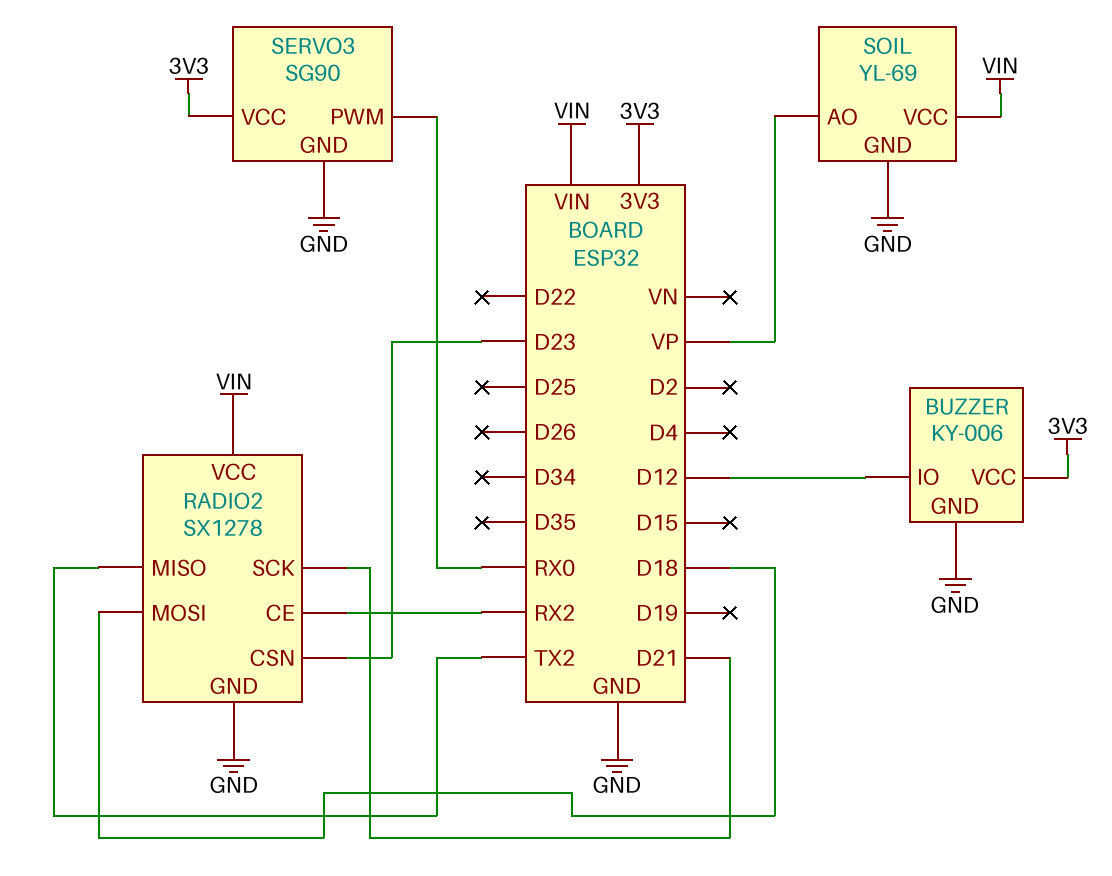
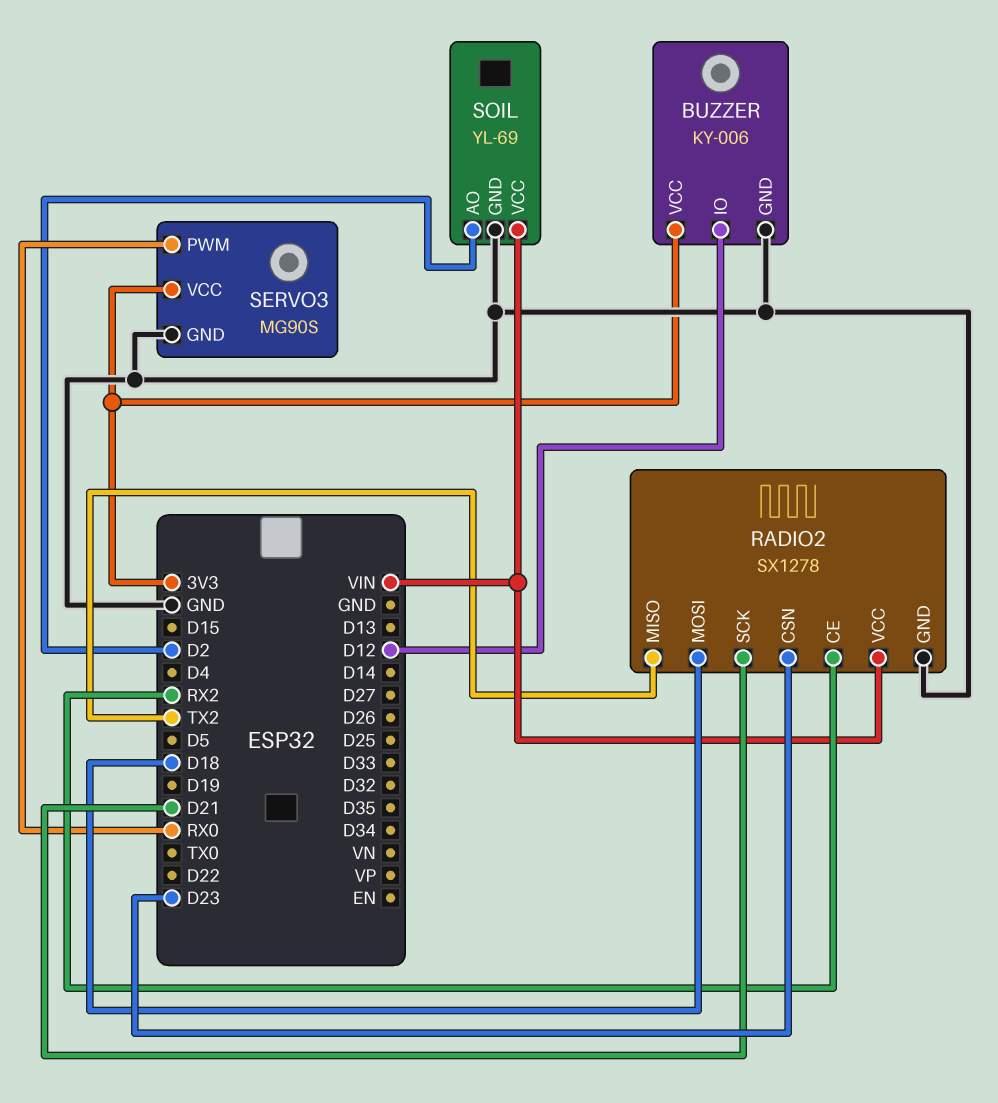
SERVO3: SG90 -> MG90S
SOIL pin AO: VP -> D2

